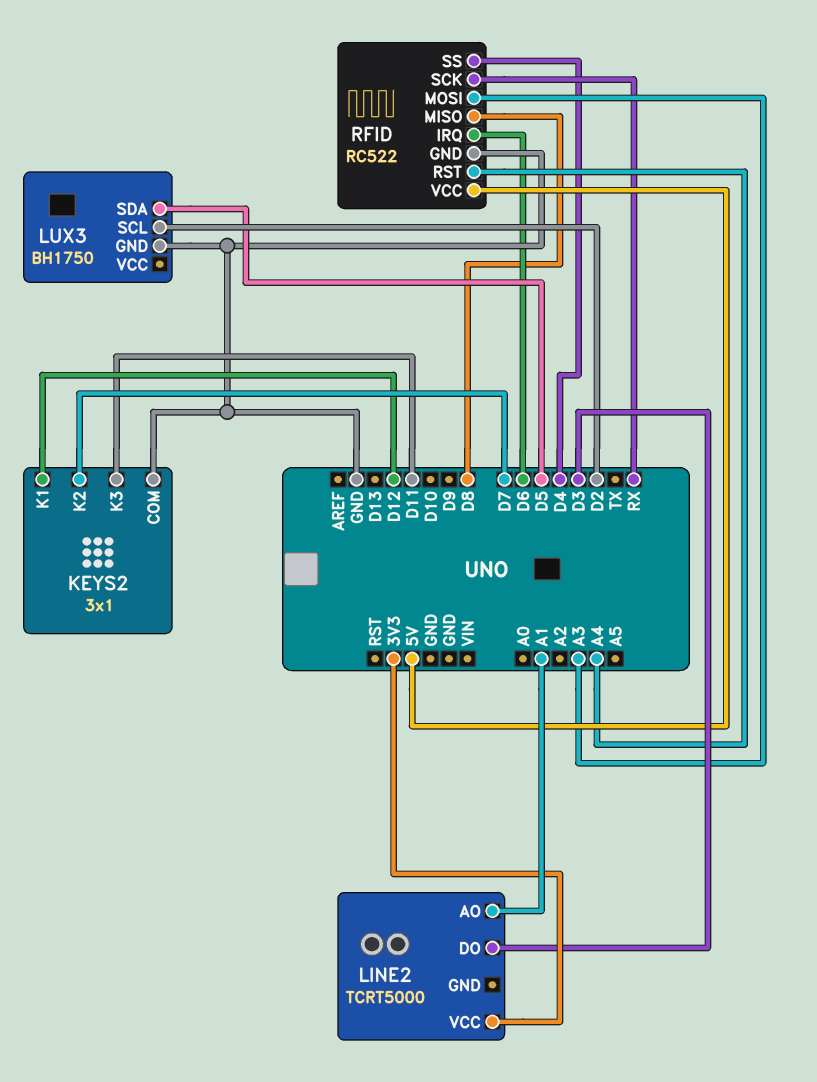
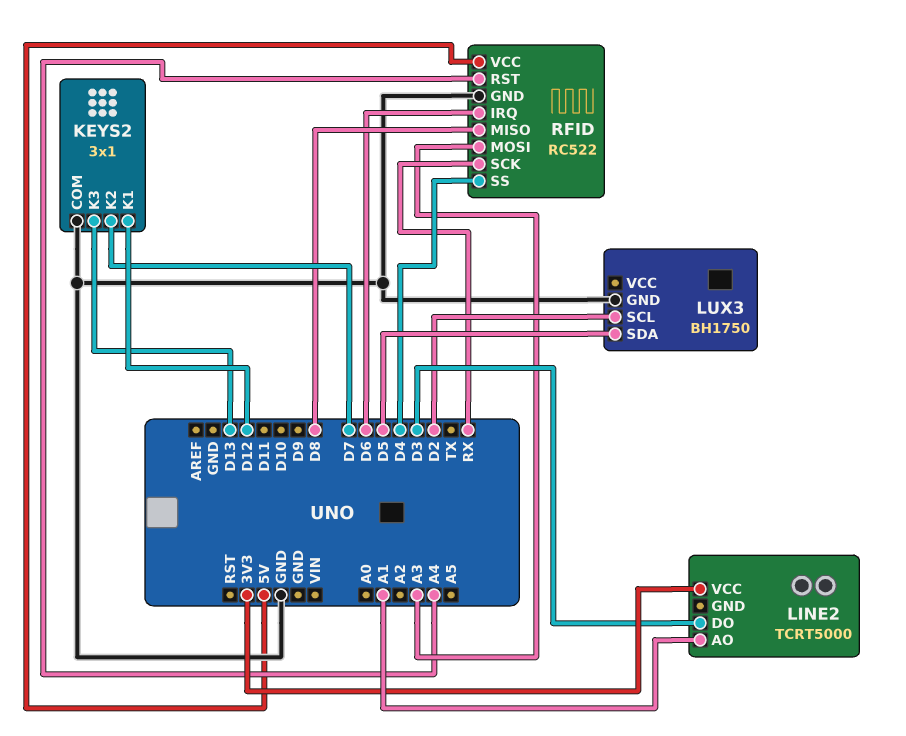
KEYS2 pin K3: D11 -> D13

